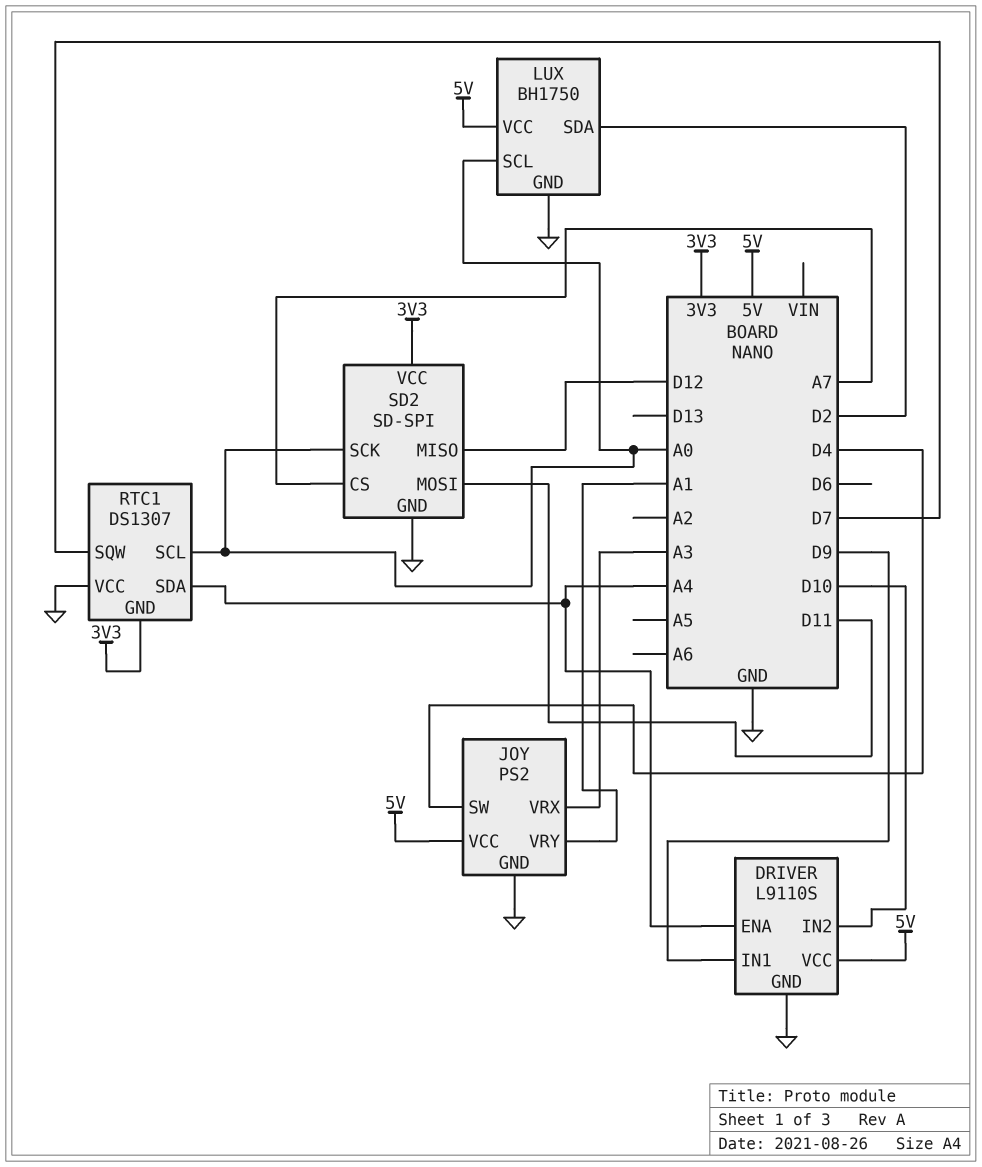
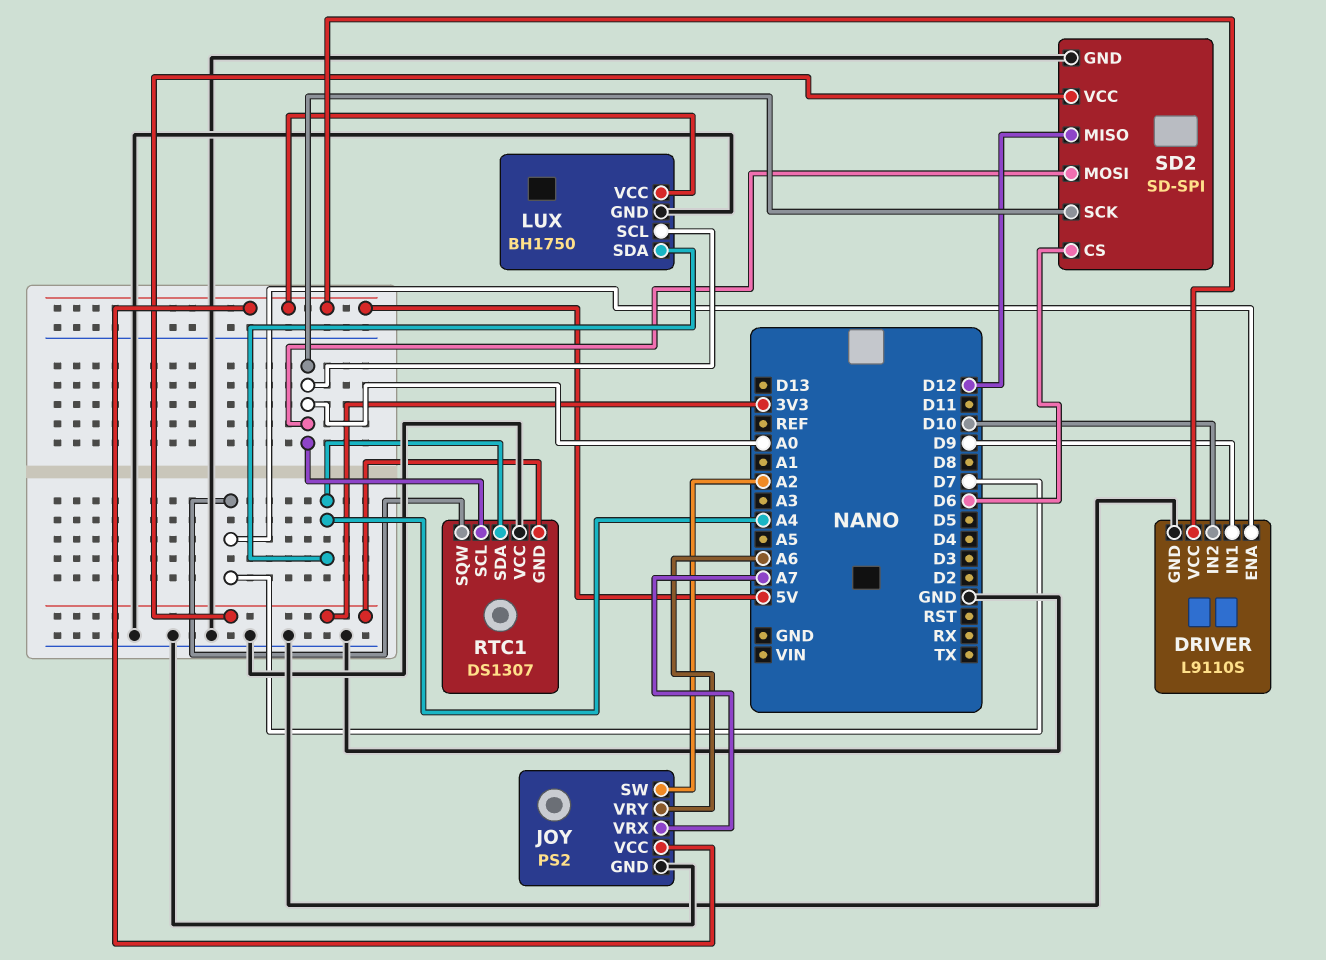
DRIVER pin ENA: A4 -> D7
JOY pin SW: D4 -> A2
JOY pin VRX: A3 -> A7
JOY pin VRY: A1 -> A6
LUX pin SDA: D2 -> A4
SD2 pin CS: A7 -> D6
SD2 pin MOSI: D11 -> A0

